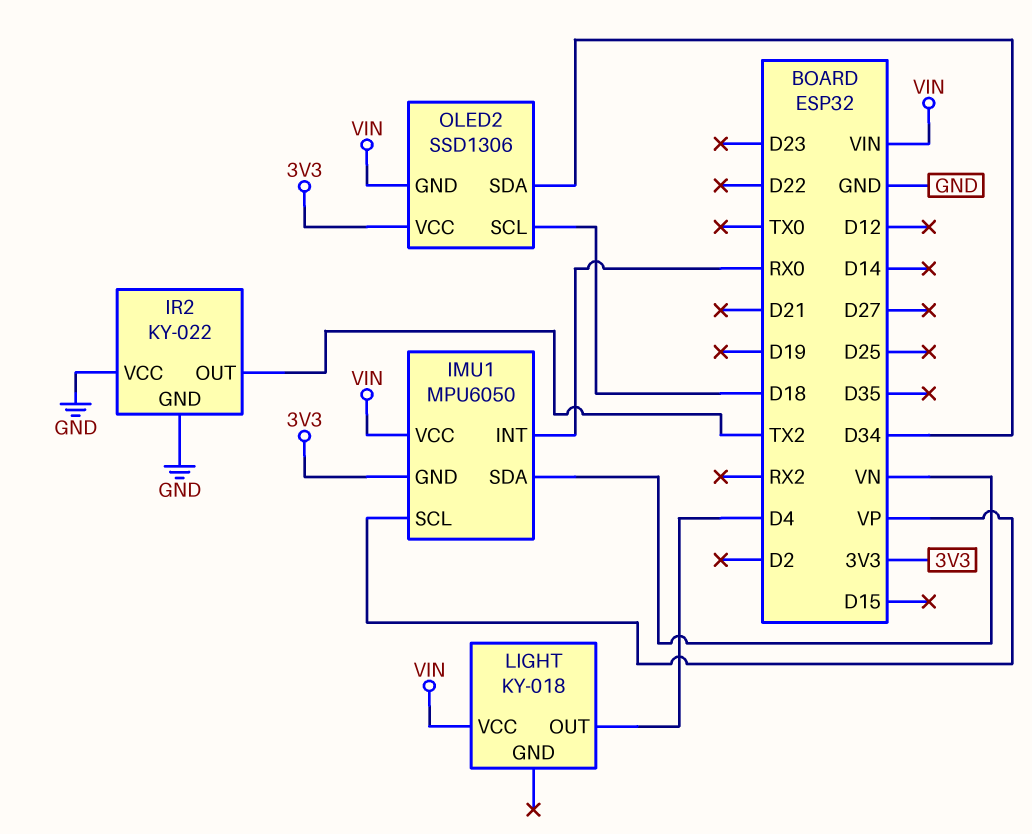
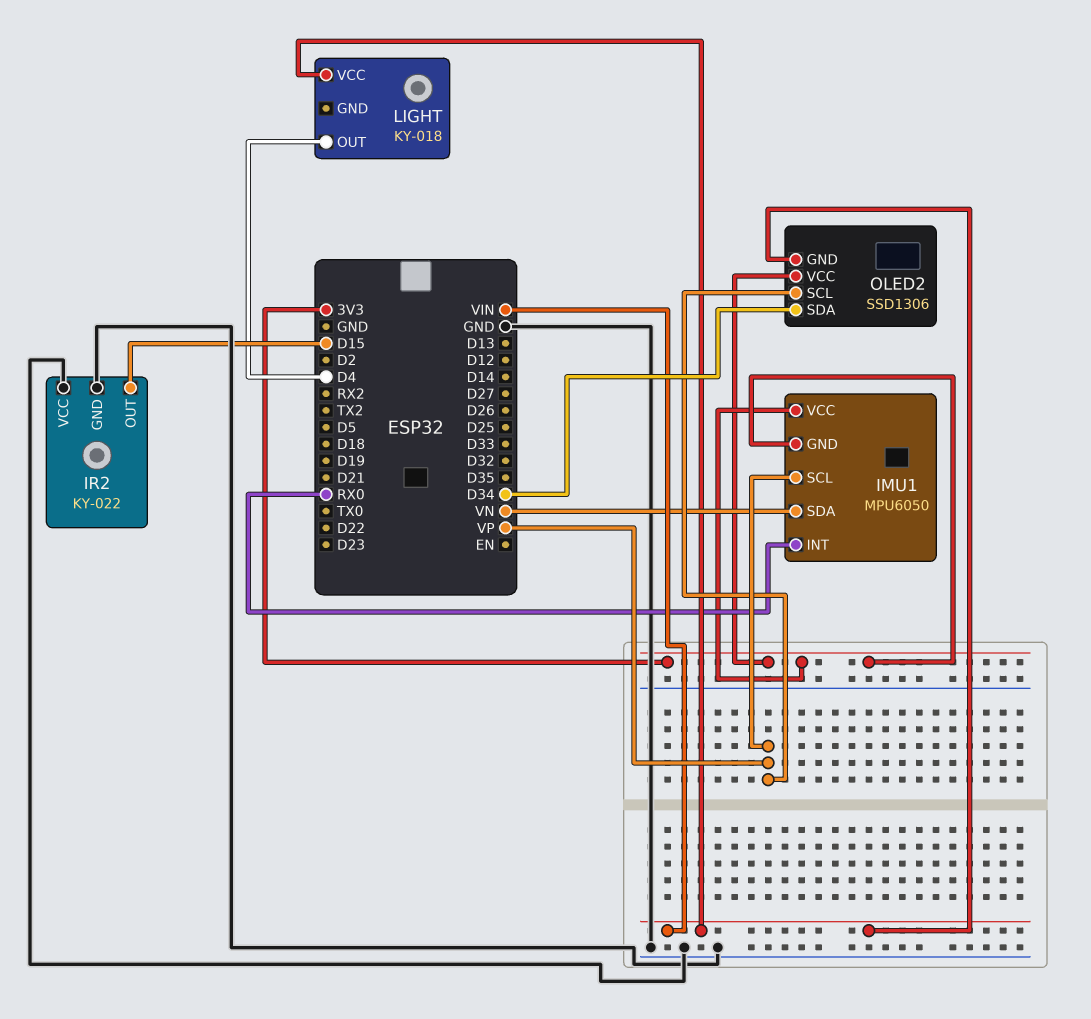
IMU1 pin VCC: VIN -> 3V3
IR2 pin OUT: TX2 -> D15
OLED2 pin SCL: D18 -> VP

